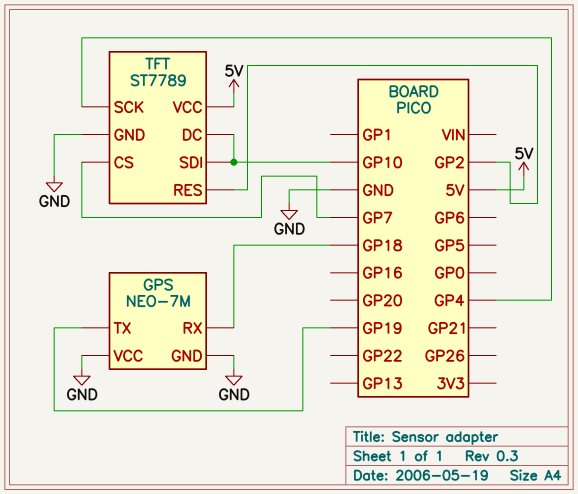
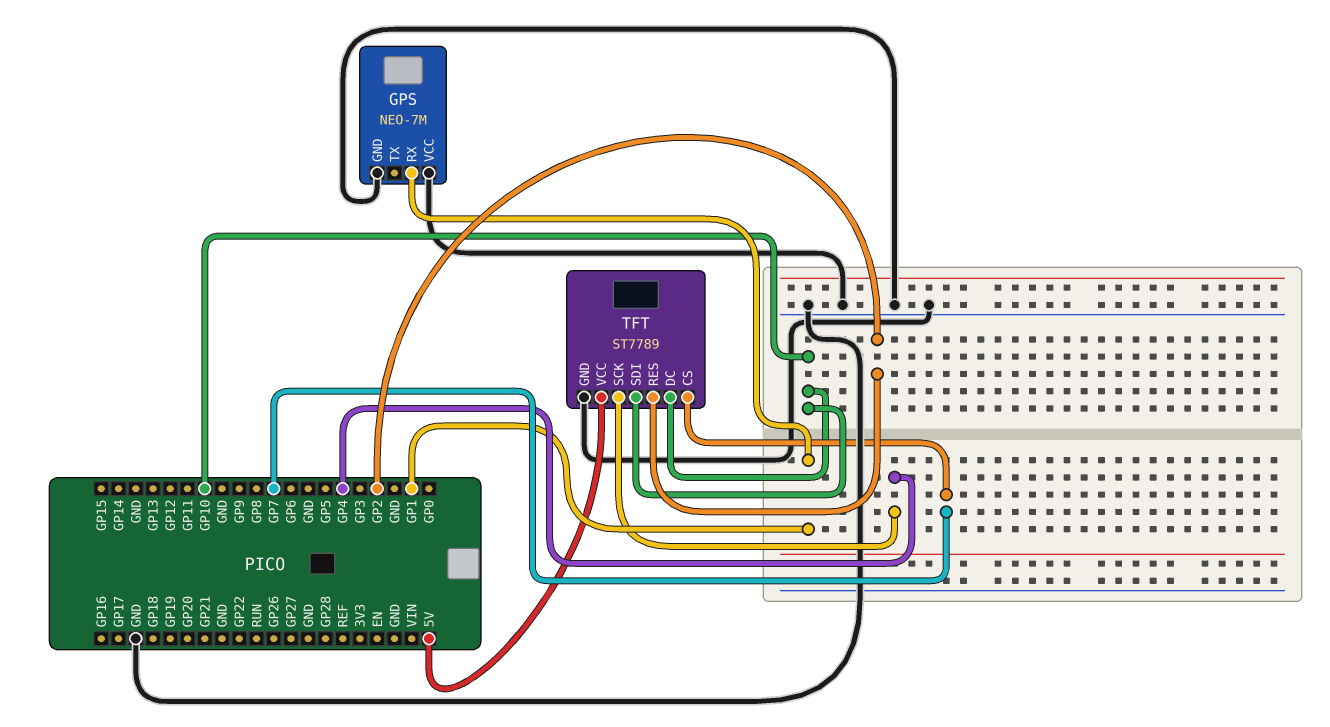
GPS pin RX: GP18 -> GP1
GPS pin TX: GP19 -> none

